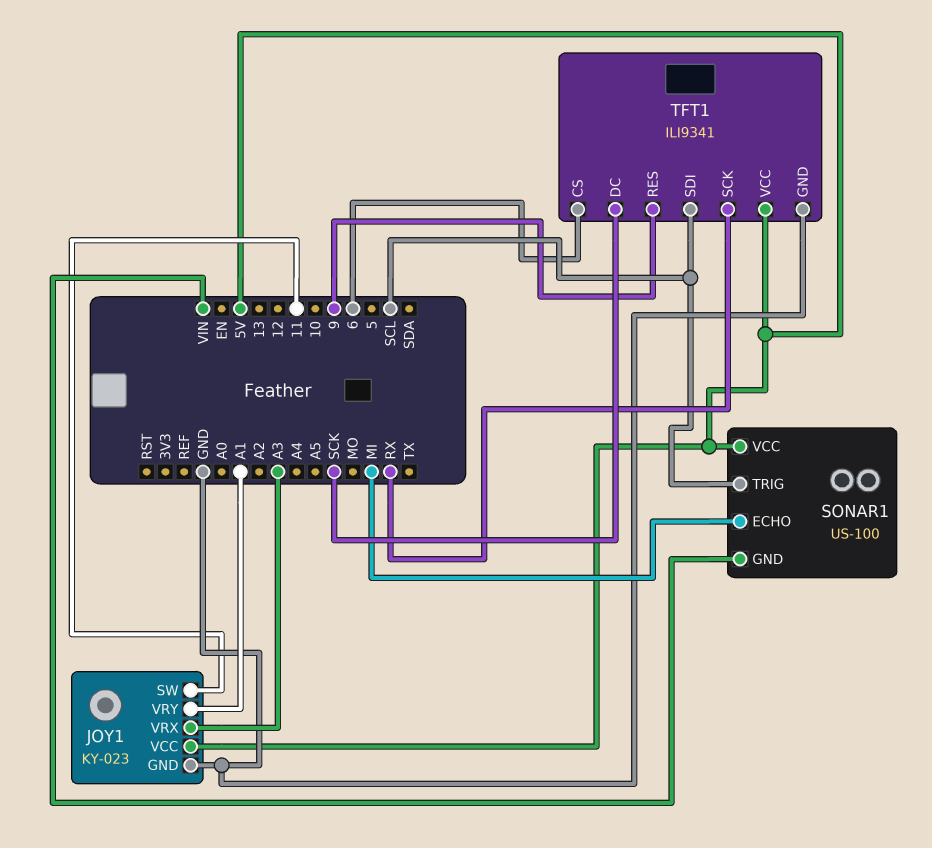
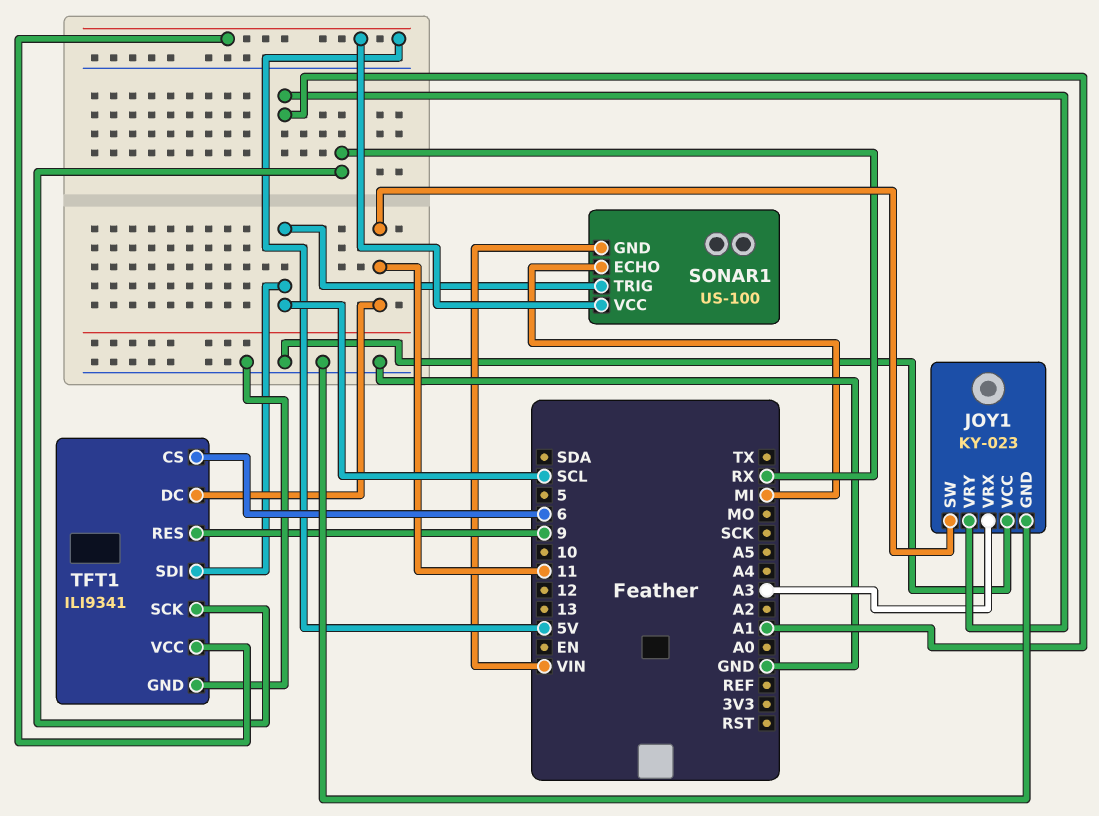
JOY1 pin VCC: 5V -> GND
TFT1 pin DC: SCK -> 11

